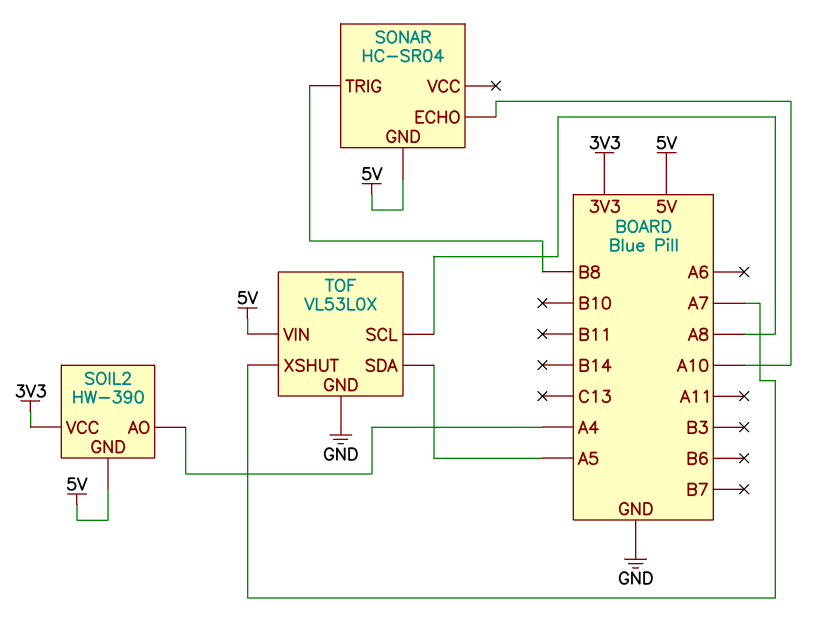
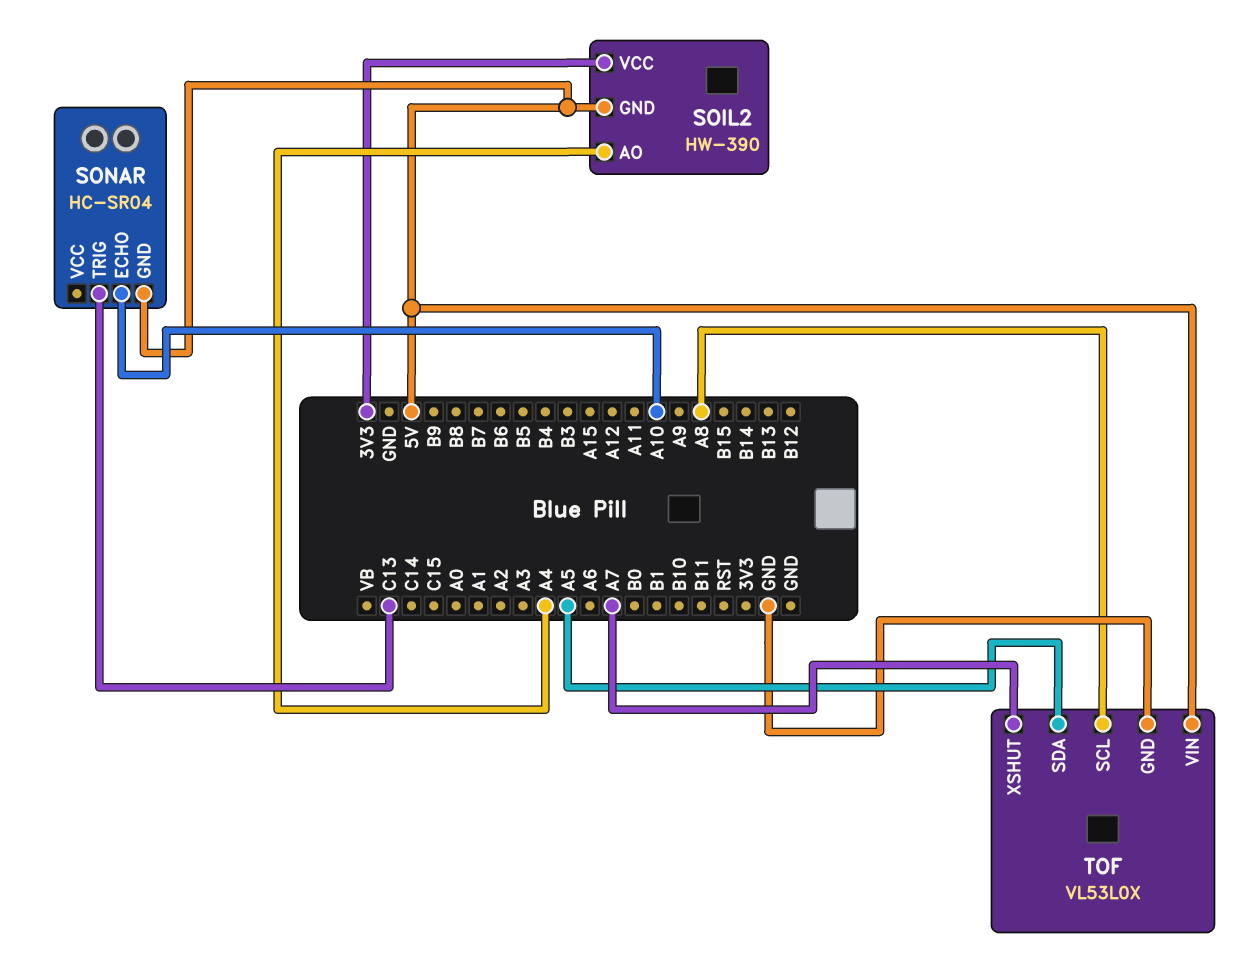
SONAR pin TRIG: B8 -> C13

